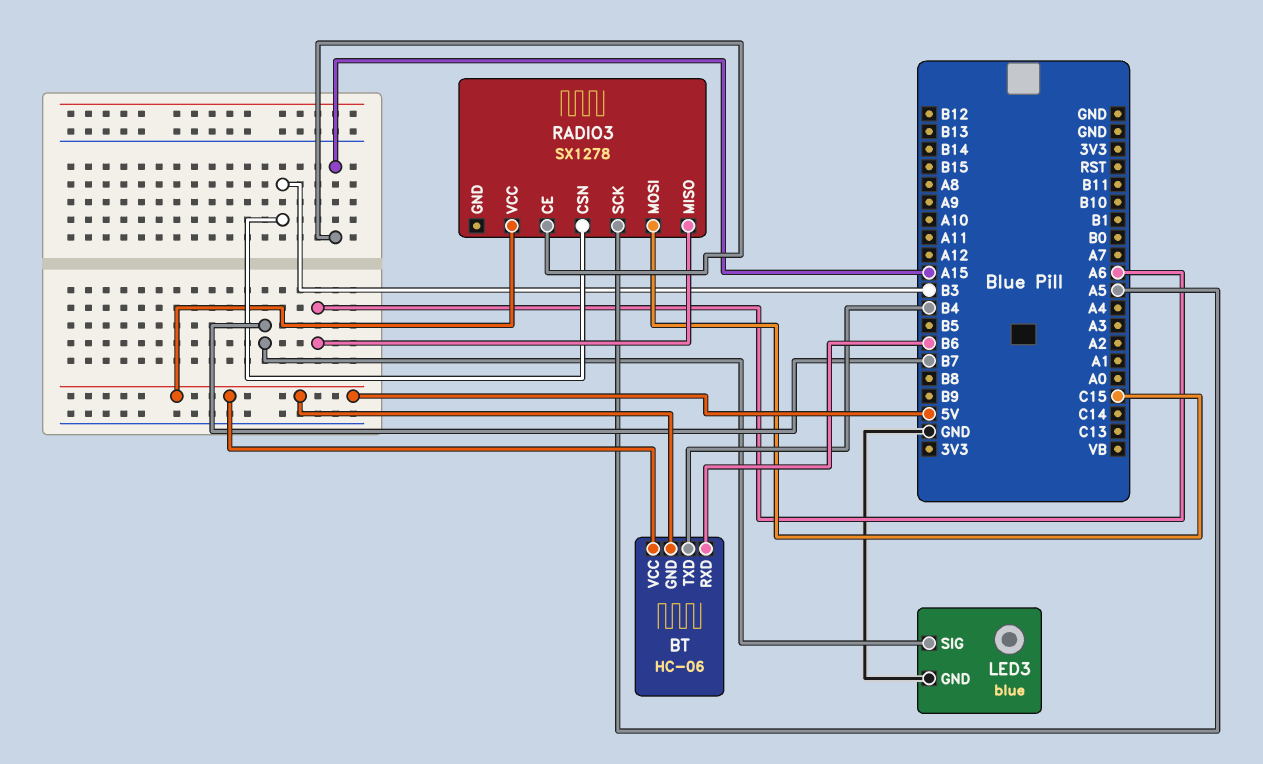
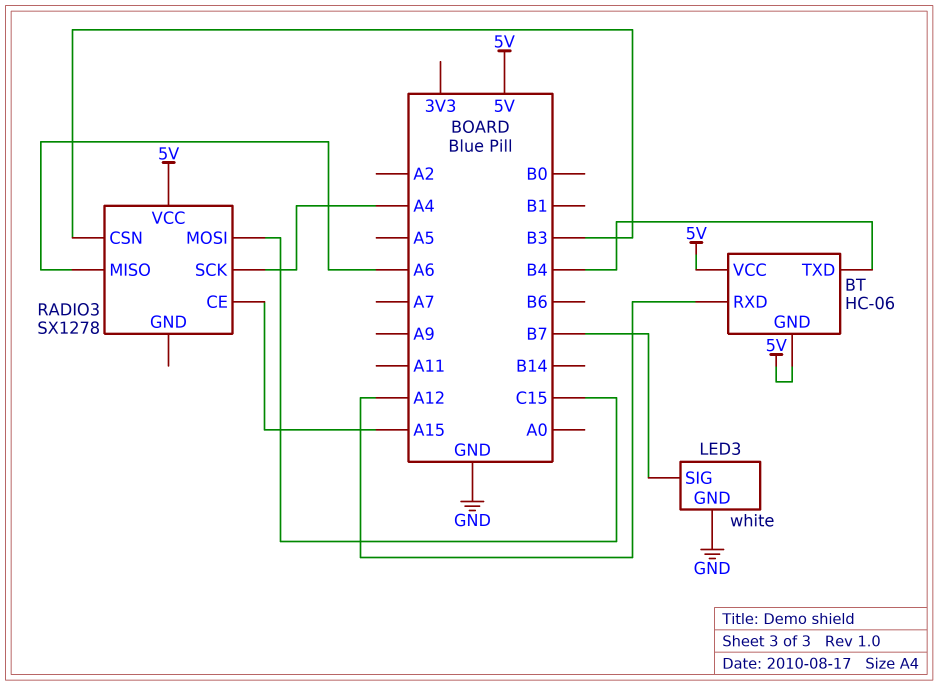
BT pin RXD: B6 -> A12
LED3: blue -> white
RADIO3 pin SCK: A5 -> A4

